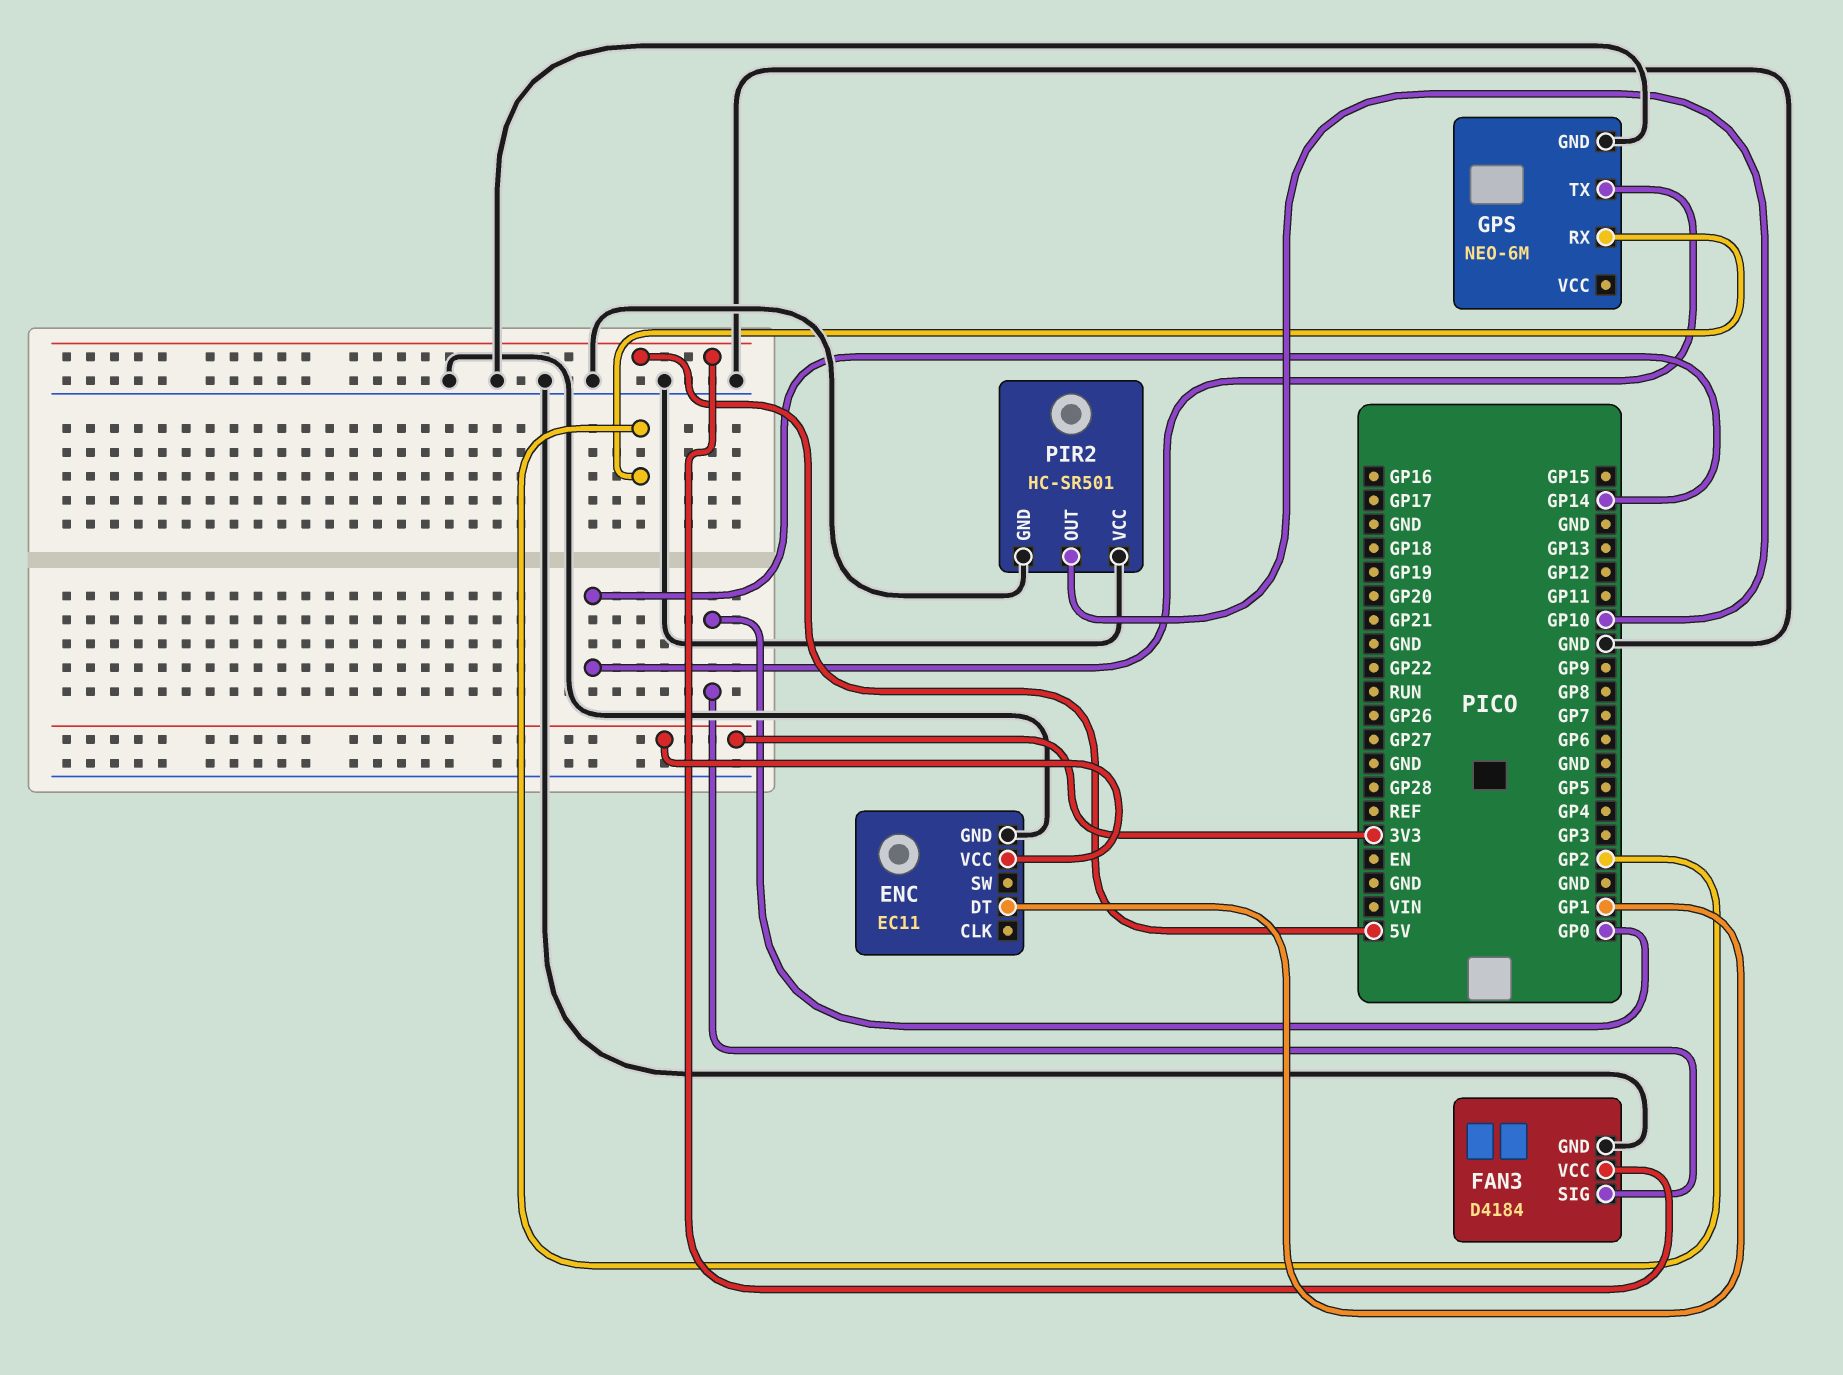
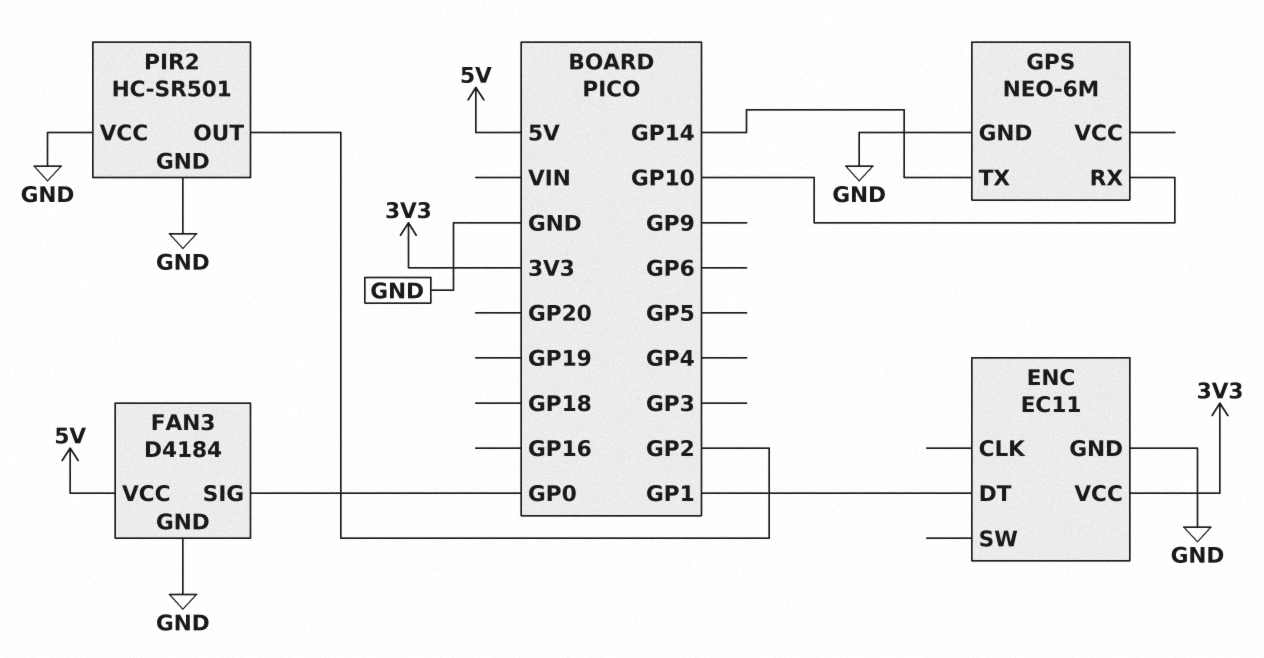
GPS pin RX: GP2 -> GP10
PIR2 pin OUT: GP10 -> GP2

